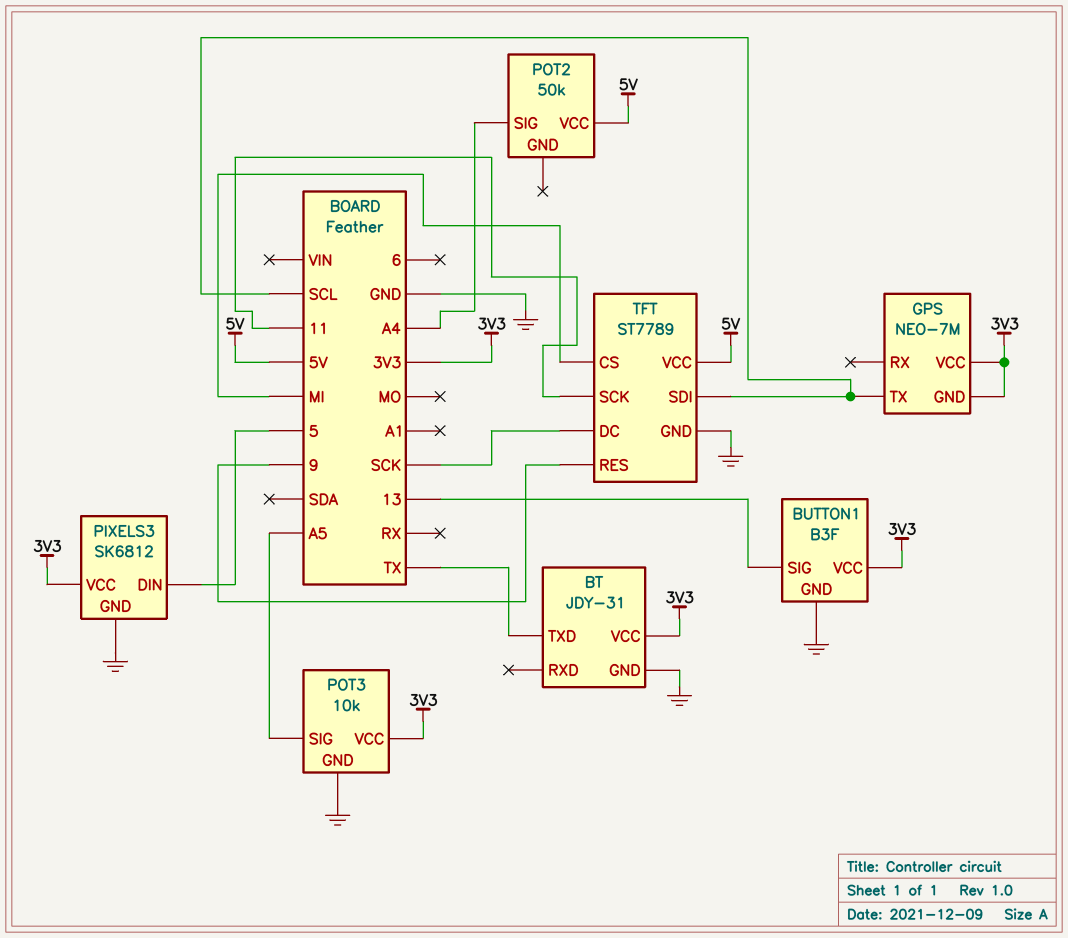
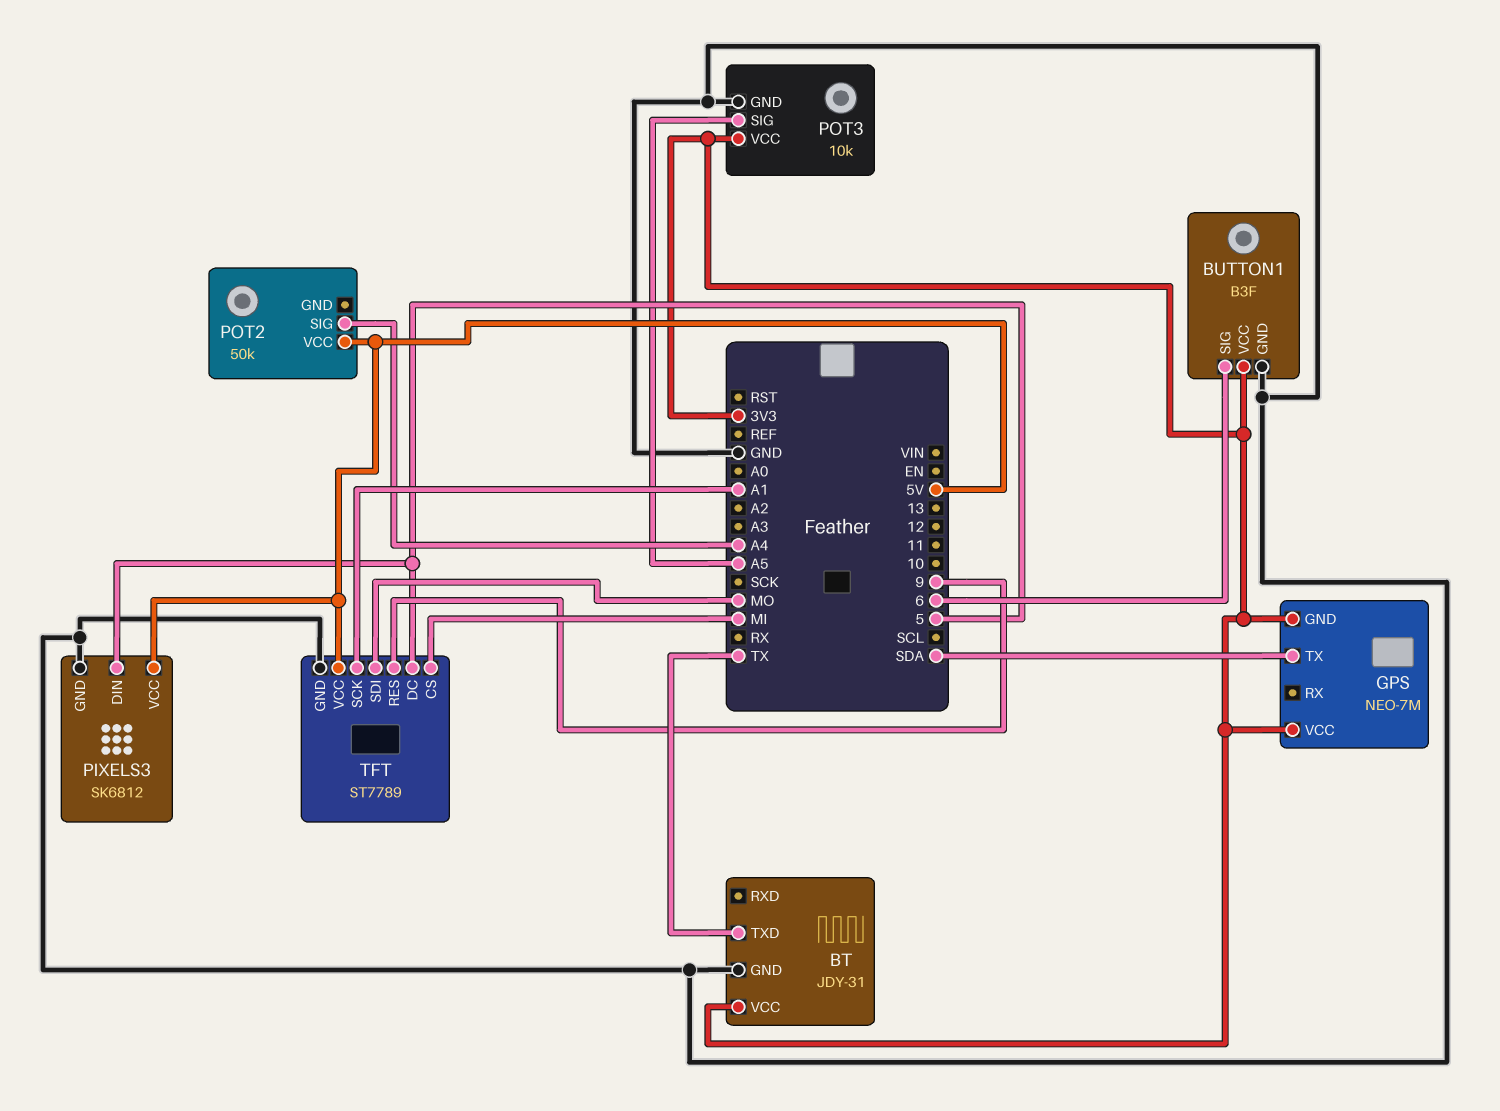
BUTTON1 pin SIG: 13 -> 6
GPS pin TX: SCL -> SDA
PIXELS3 pin VCC: 3V3 -> 5V
TFT pin DC: SCK -> 5
TFT pin SCK: 11 -> A1
TFT pin SDI: SCL -> MO

